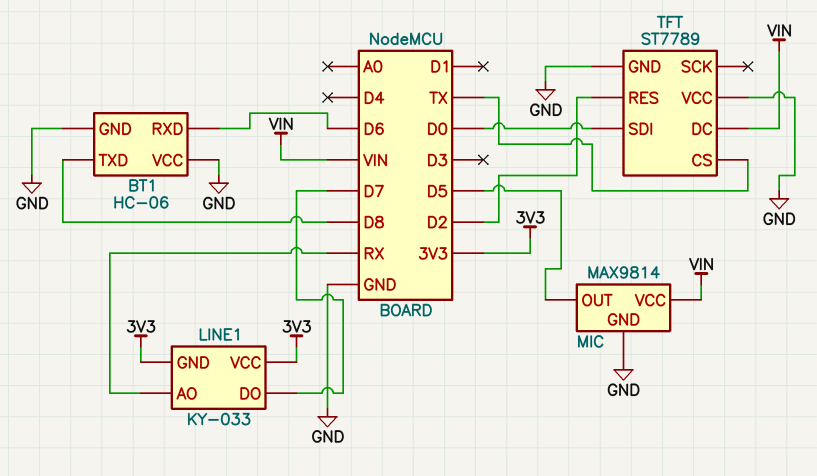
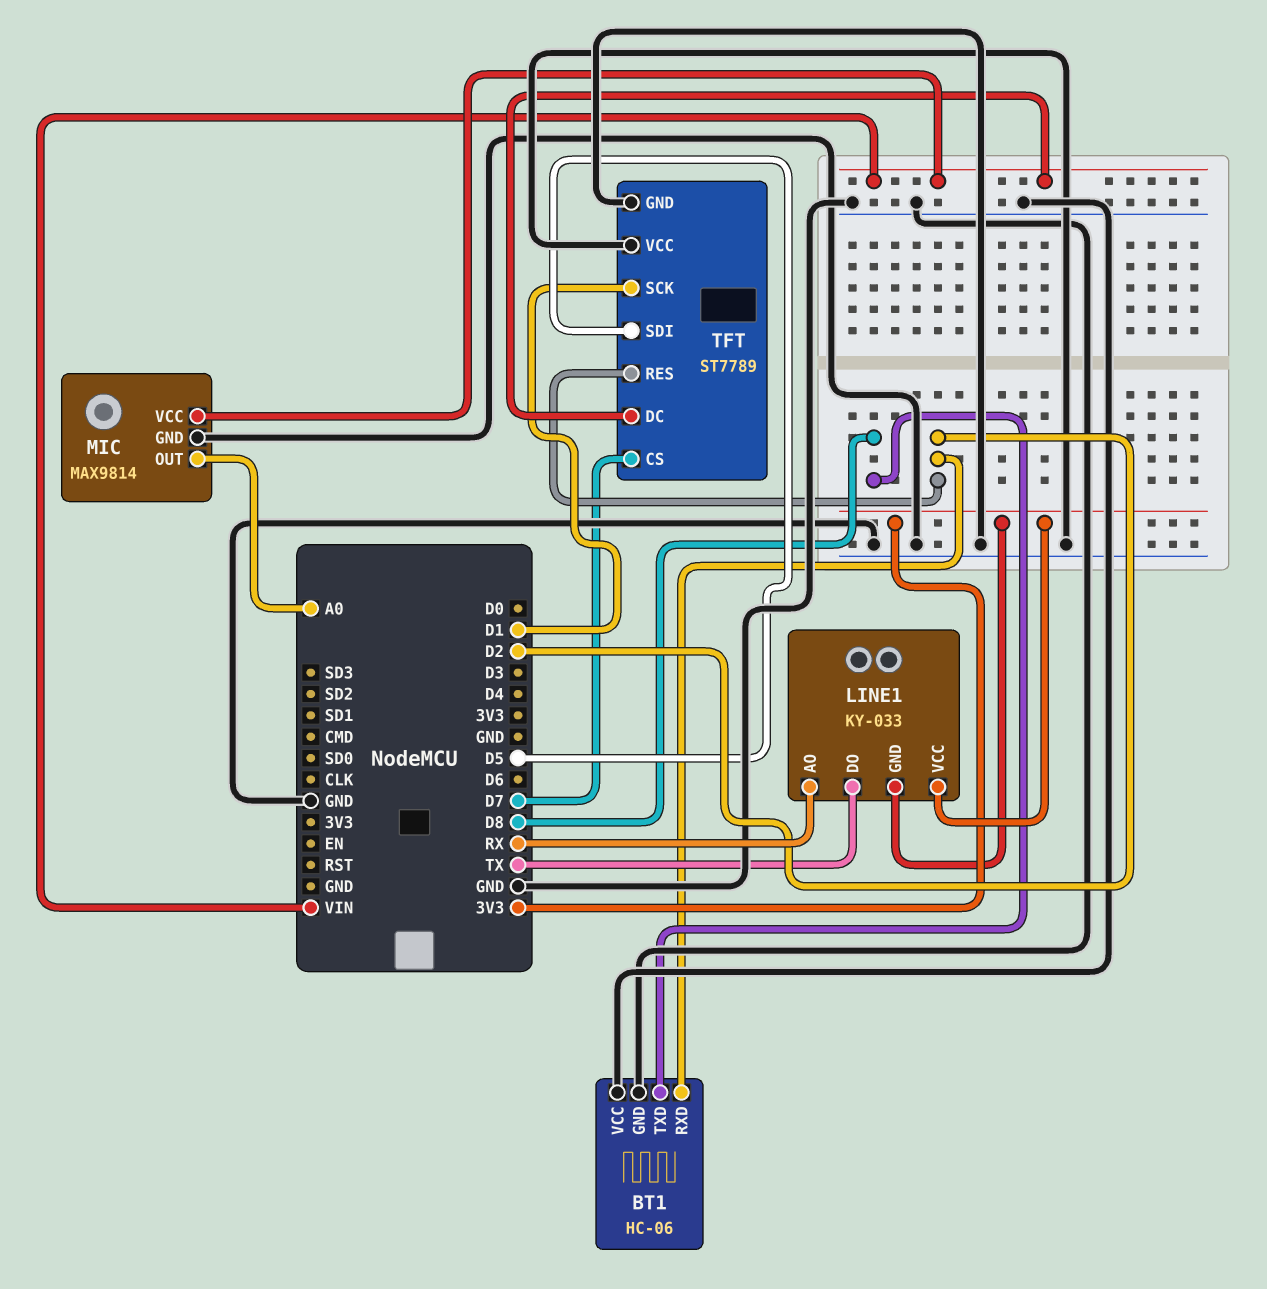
BT1 pin RXD: D6 -> D2
LINE1 pin DO: D7 -> TX
MIC pin OUT: D5 -> A0
TFT pin CS: TX -> D7
TFT pin SCK: none -> D1
TFT pin SDI: D0 -> D5

